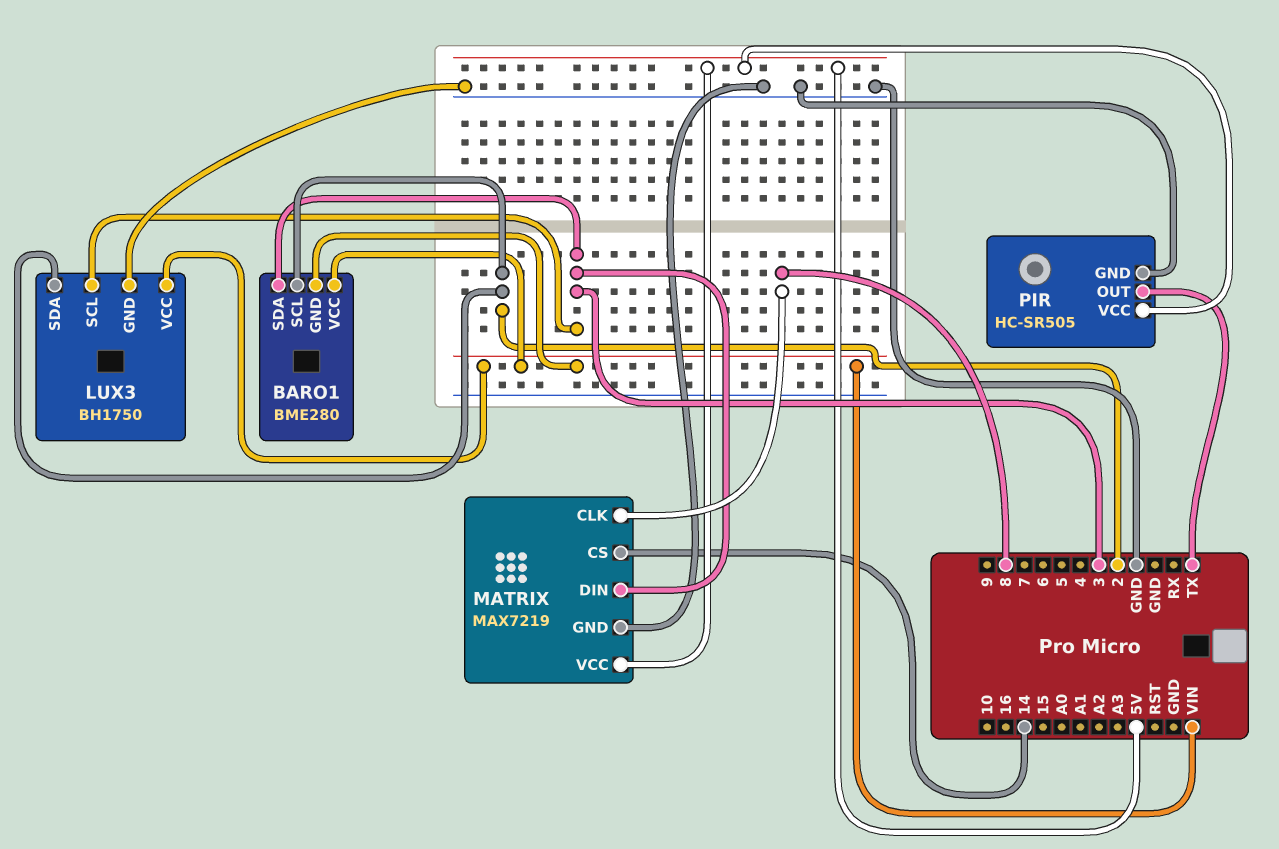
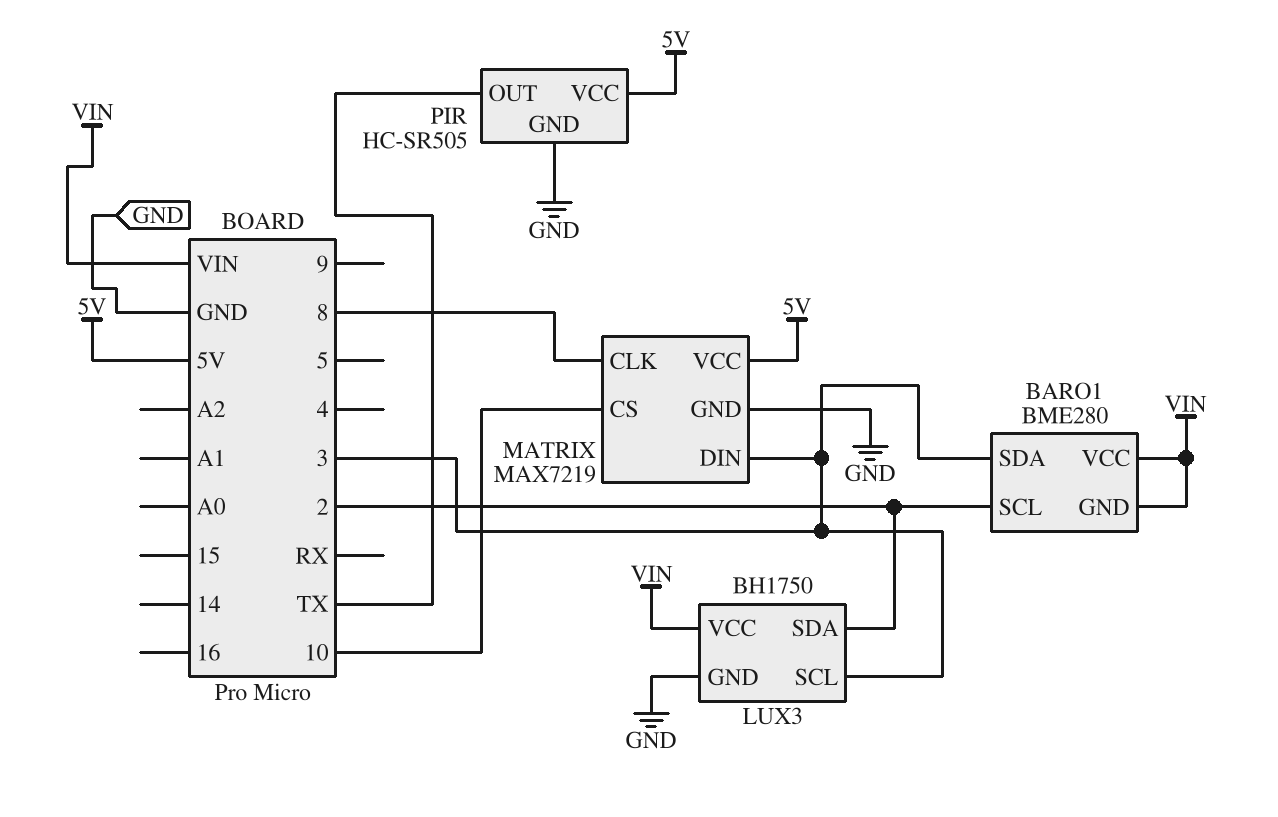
MATRIX pin CS: 14 -> 10

